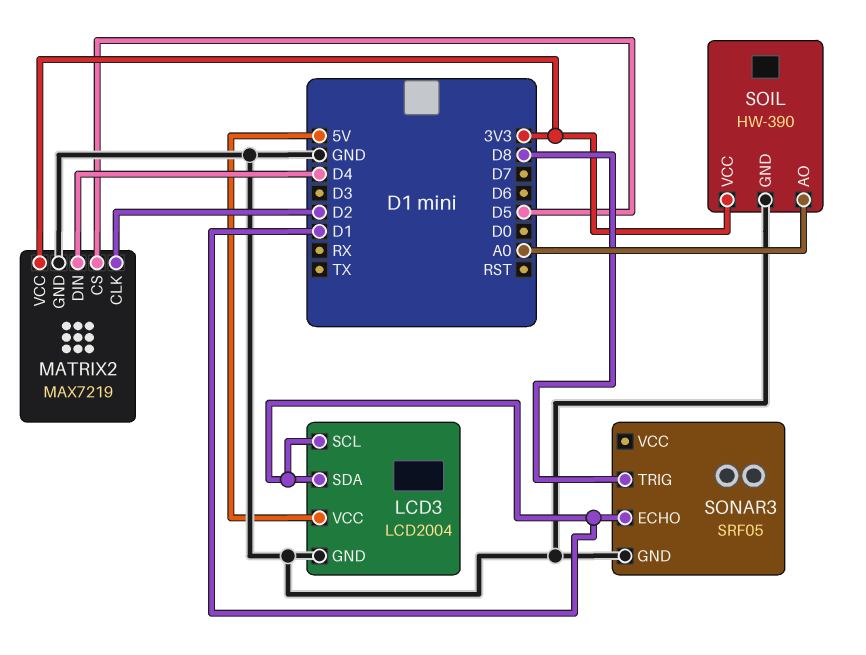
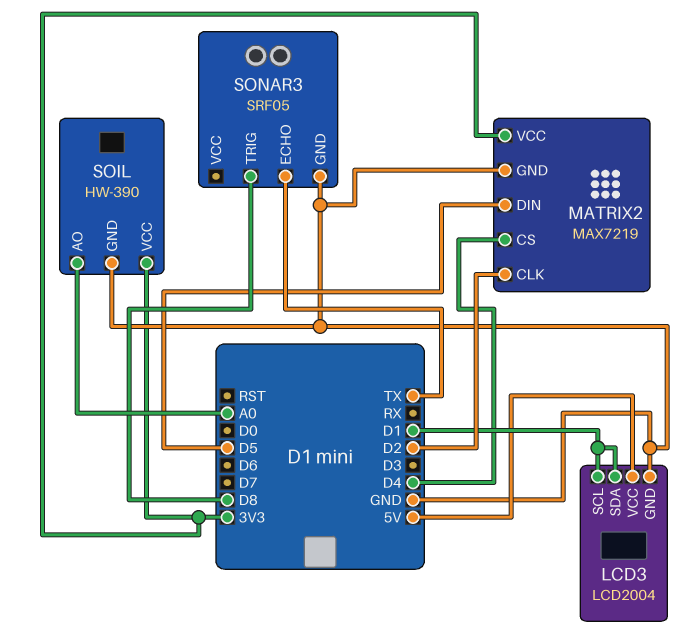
MATRIX2 pin CS: D5 -> D4
MATRIX2 pin DIN: D4 -> D5
SONAR3 pin ECHO: D1 -> TX

